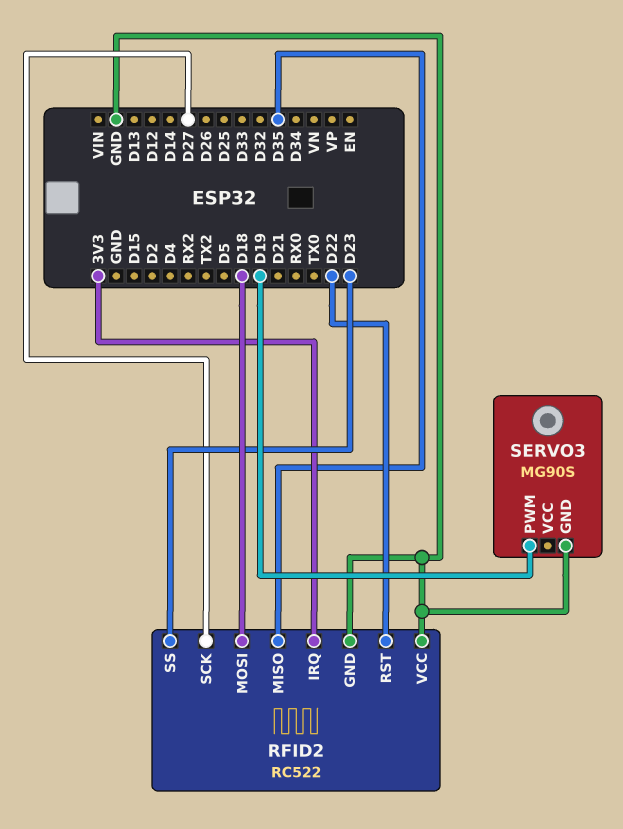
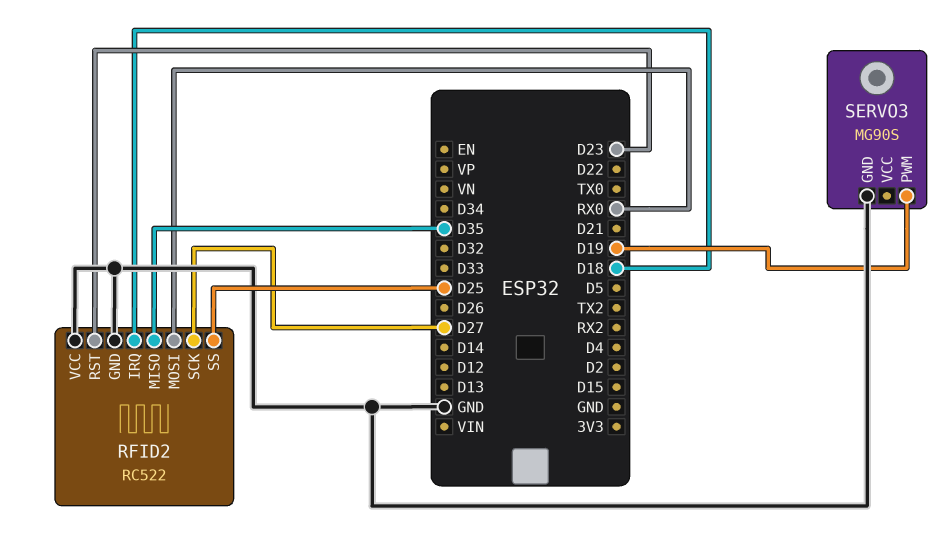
RFID2 pin IRQ: 3V3 -> D18
RFID2 pin MOSI: D18 -> RX0
RFID2 pin RST: D22 -> D23
RFID2 pin SS: D23 -> D25

